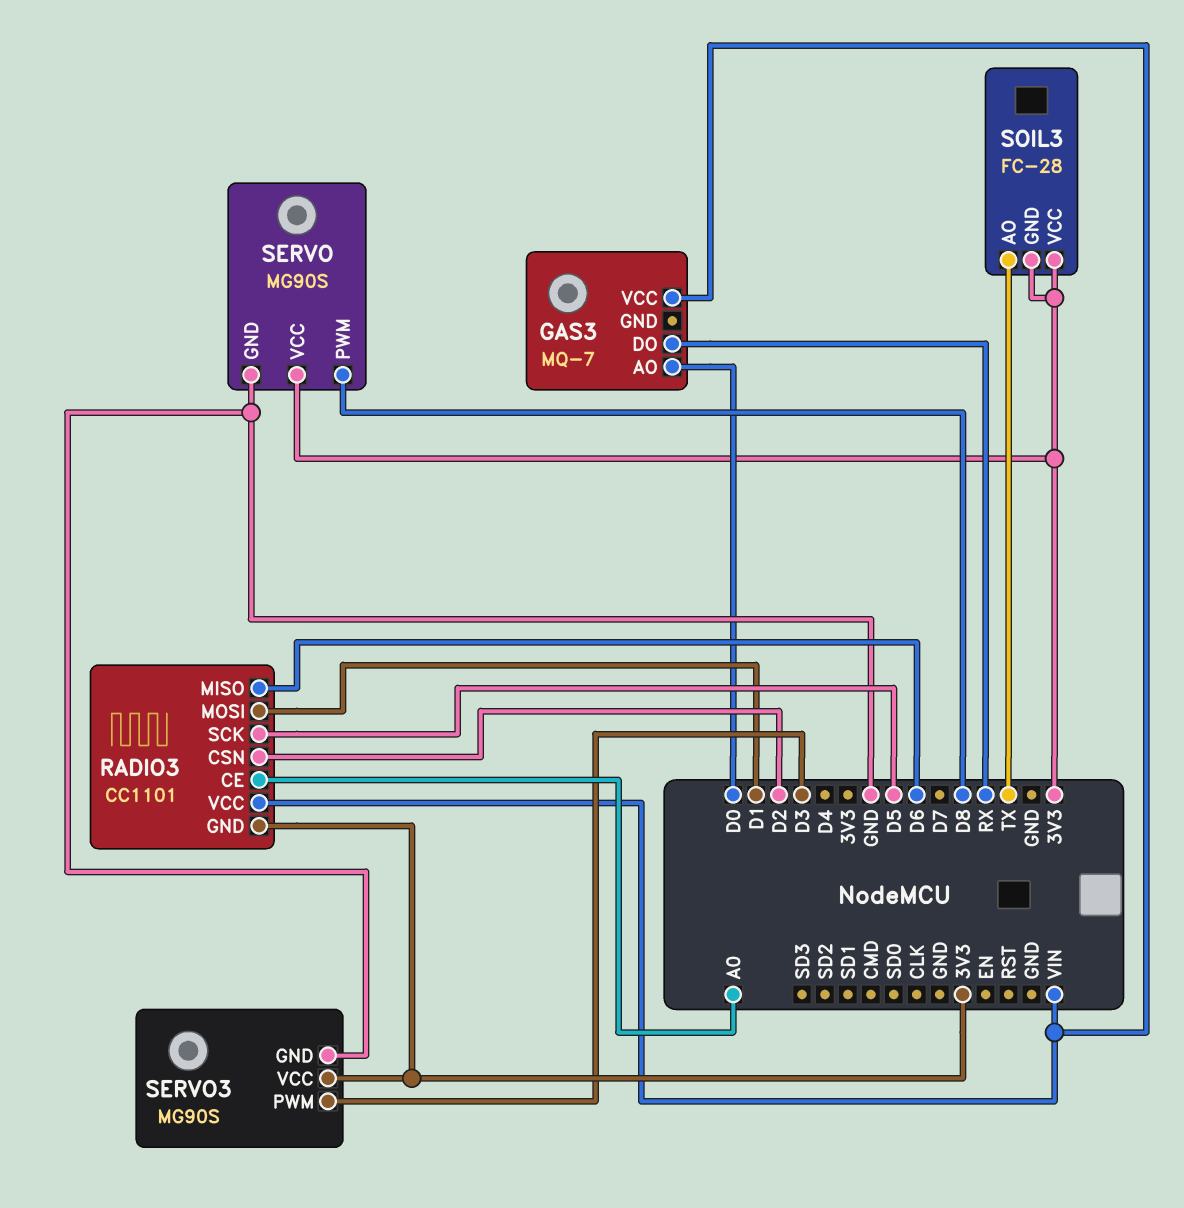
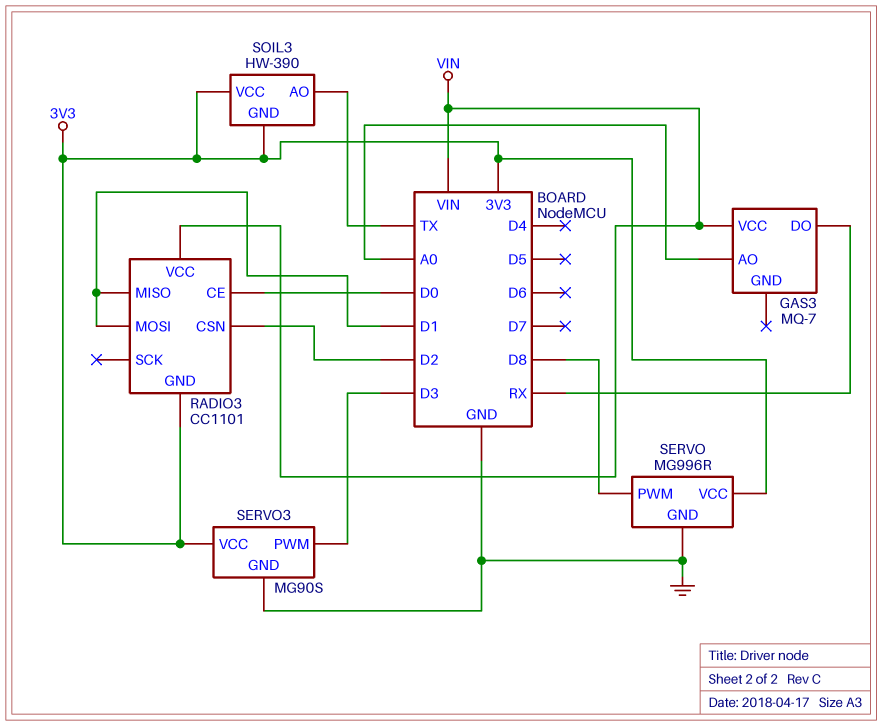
GAS3 pin AO: D0 -> A0
RADIO3 pin CE: A0 -> D0
RADIO3 pin MISO: D6 -> D1
RADIO3 pin SCK: D5 -> none
SERVO: MG90S -> MG996R
SOIL3: FC-28 -> HW-390

